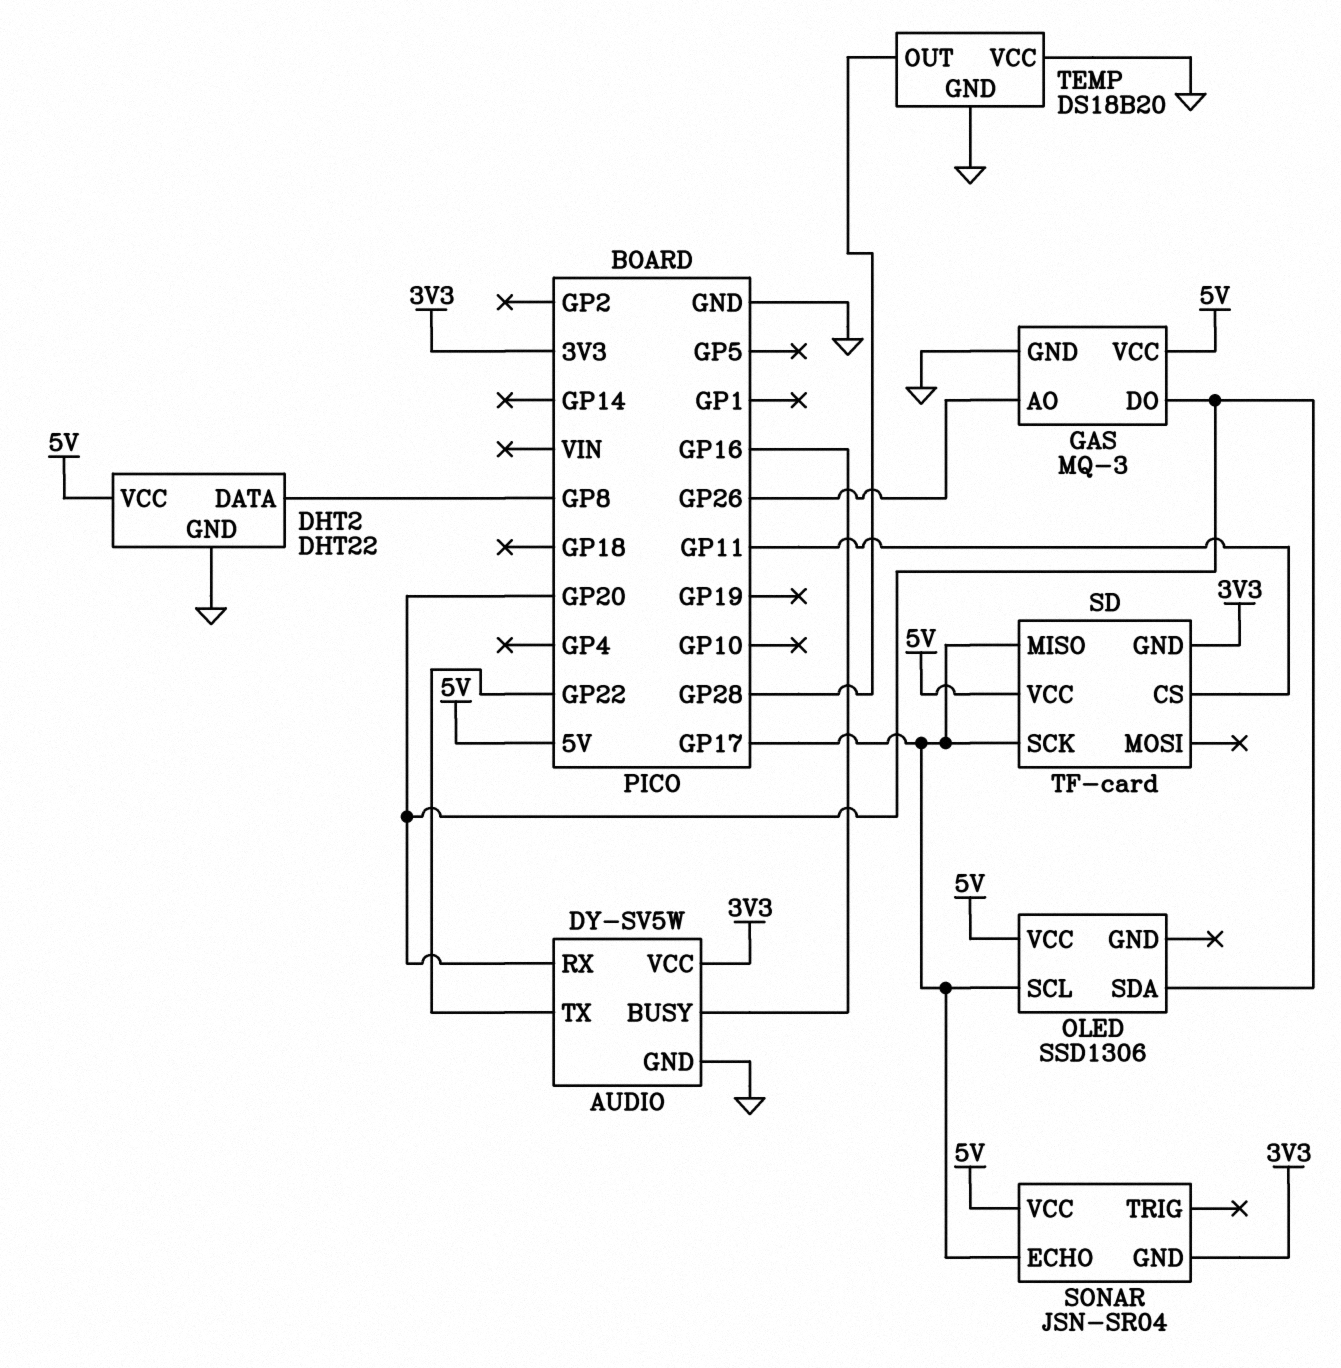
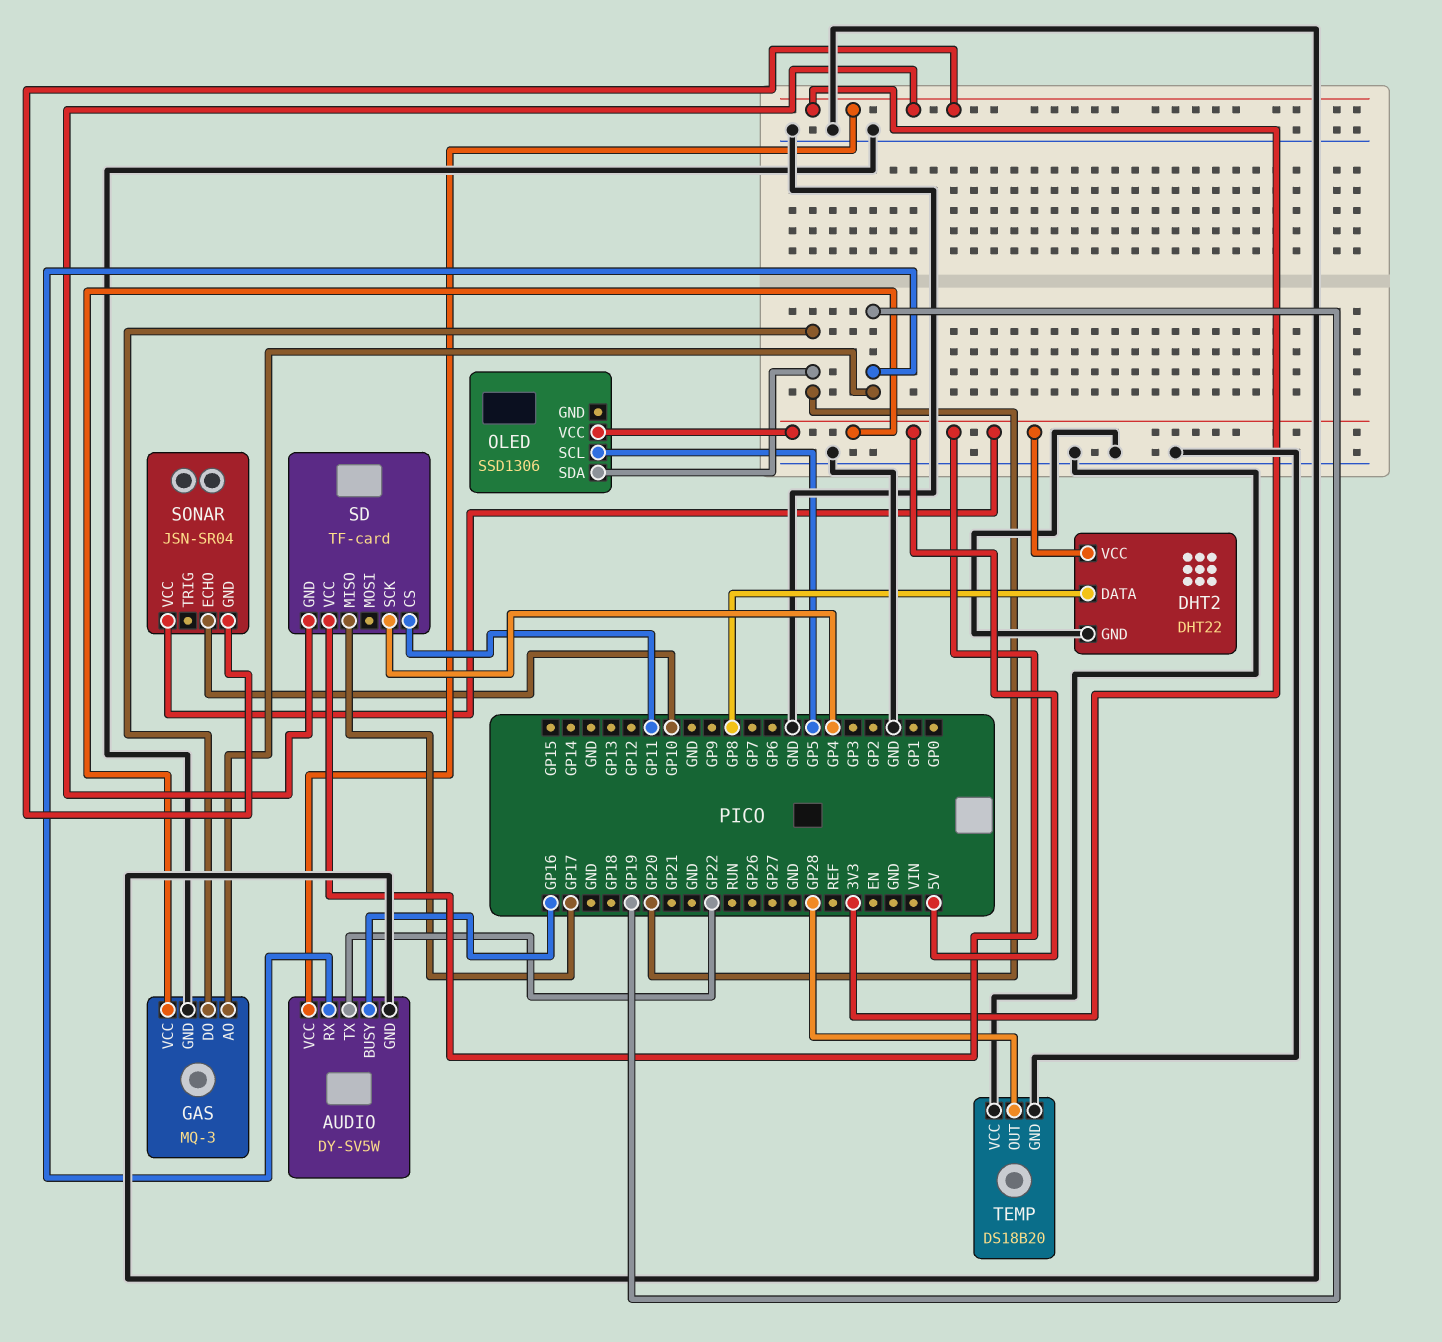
AUDIO pin RX: GP20 -> GP19
GAS pin AO: GP26 -> GP19
OLED pin SCL: GP17 -> GP5
SD pin SCK: GP17 -> GP4
SONAR pin ECHO: GP17 -> GP10

